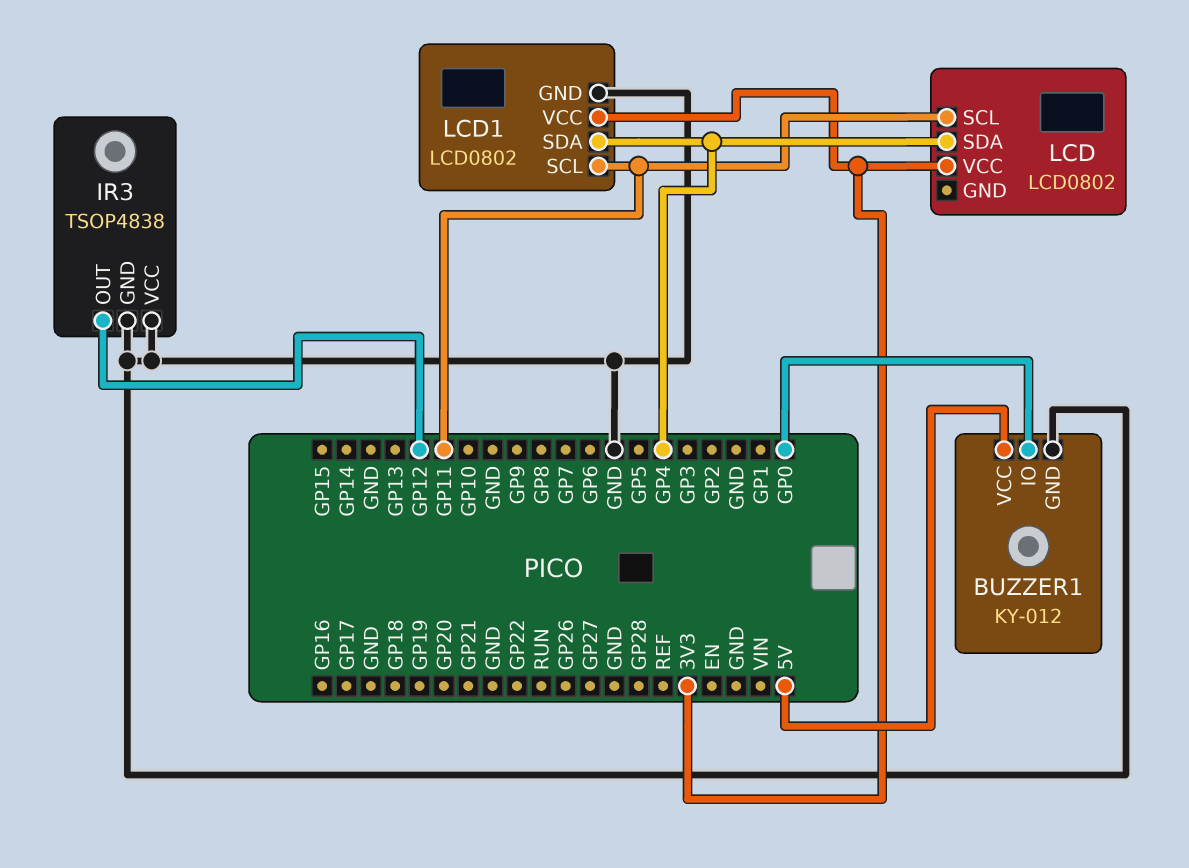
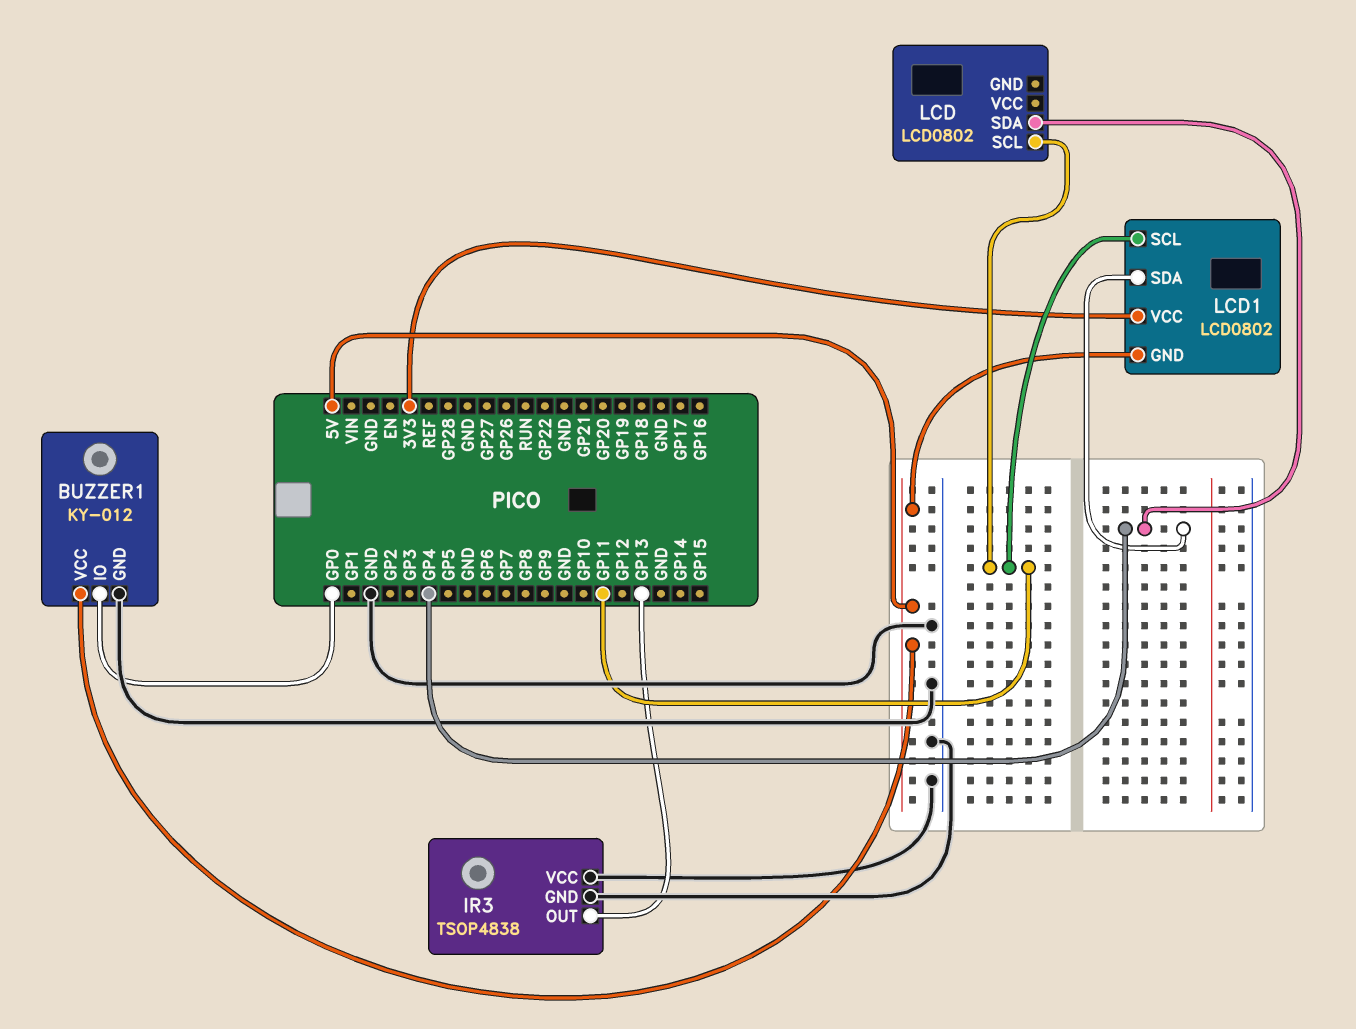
IR3 pin OUT: GP12 -> GP13
LCD pin VCC: 3V3 -> none
LCD1 pin GND: GND -> 5V

